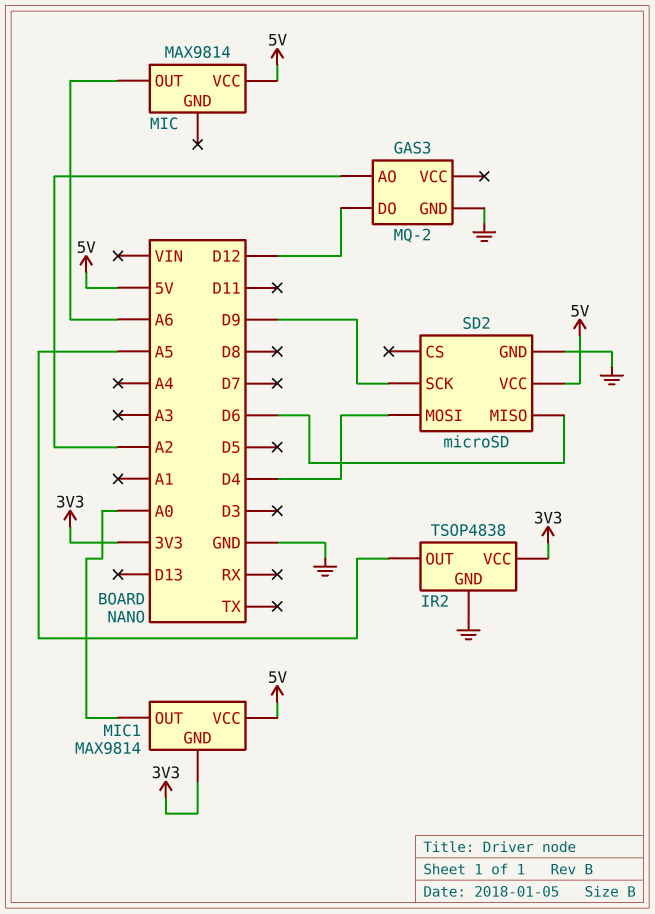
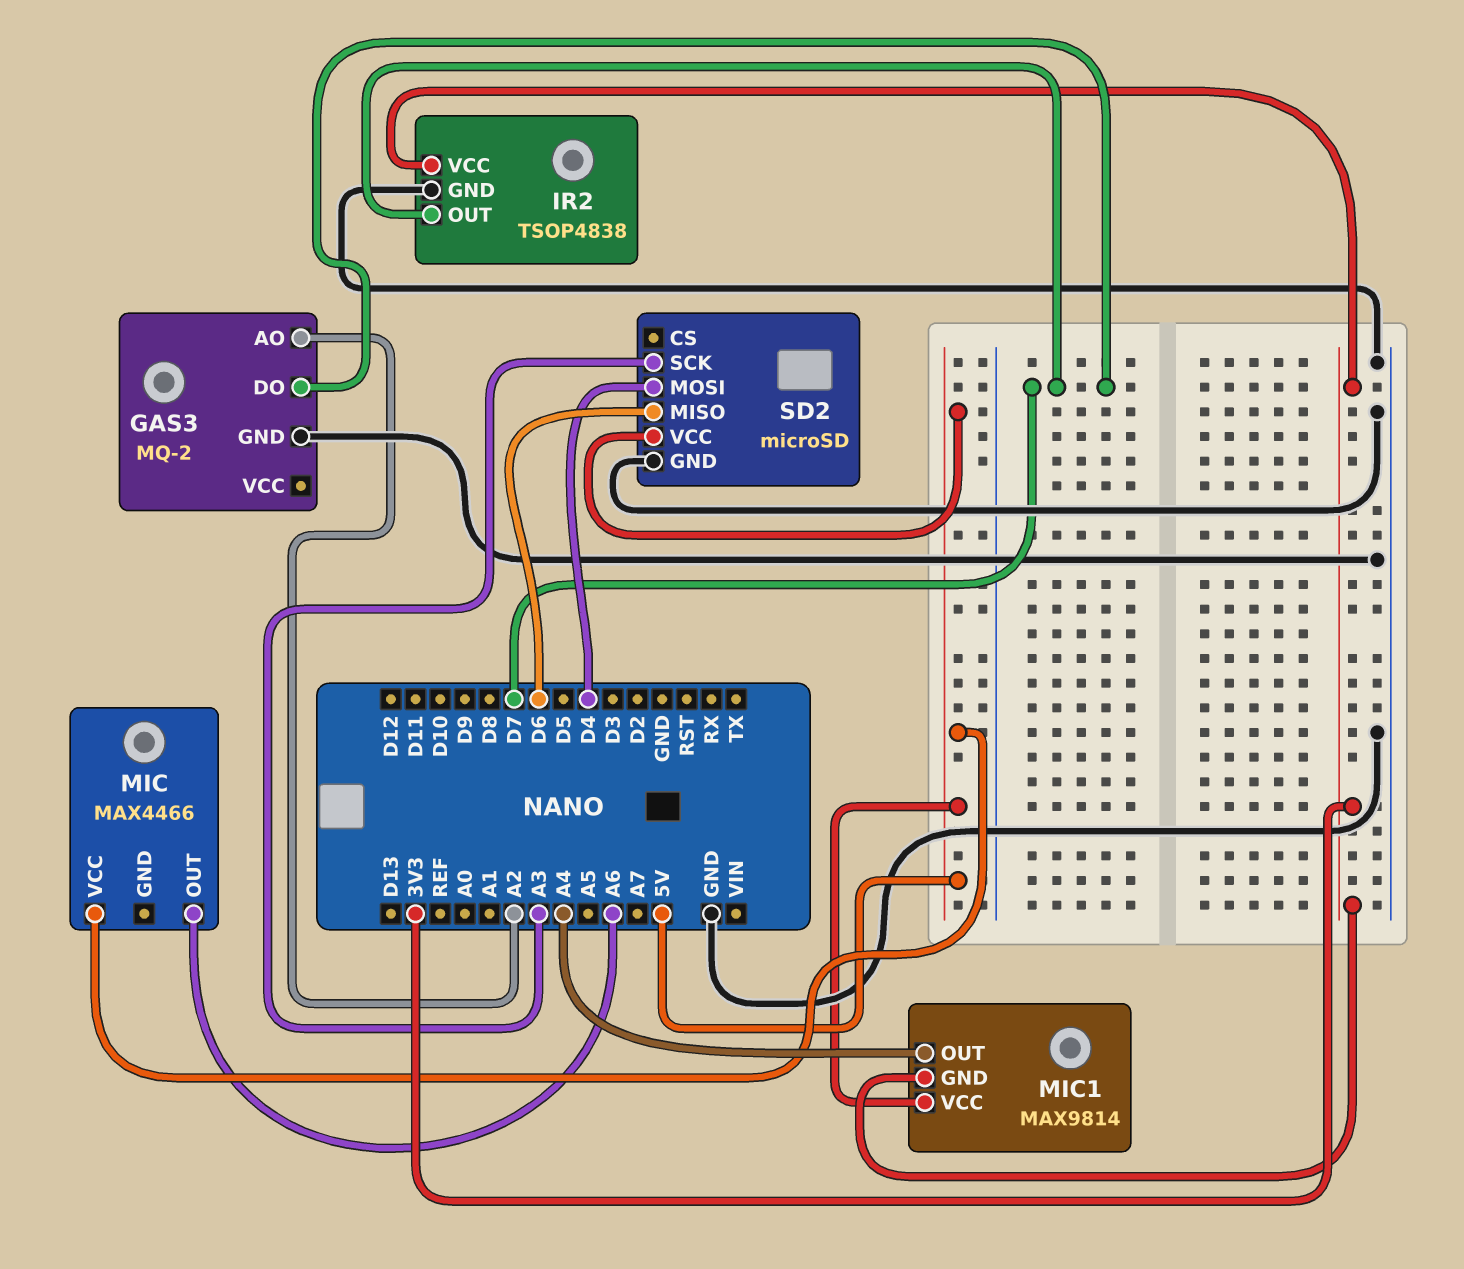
GAS3 pin DO: D12 -> D7
IR2 pin OUT: A5 -> D7
MIC: MAX9814 -> MAX4466
MIC1 pin OUT: A0 -> A4
SD2 pin SCK: D9 -> A3

